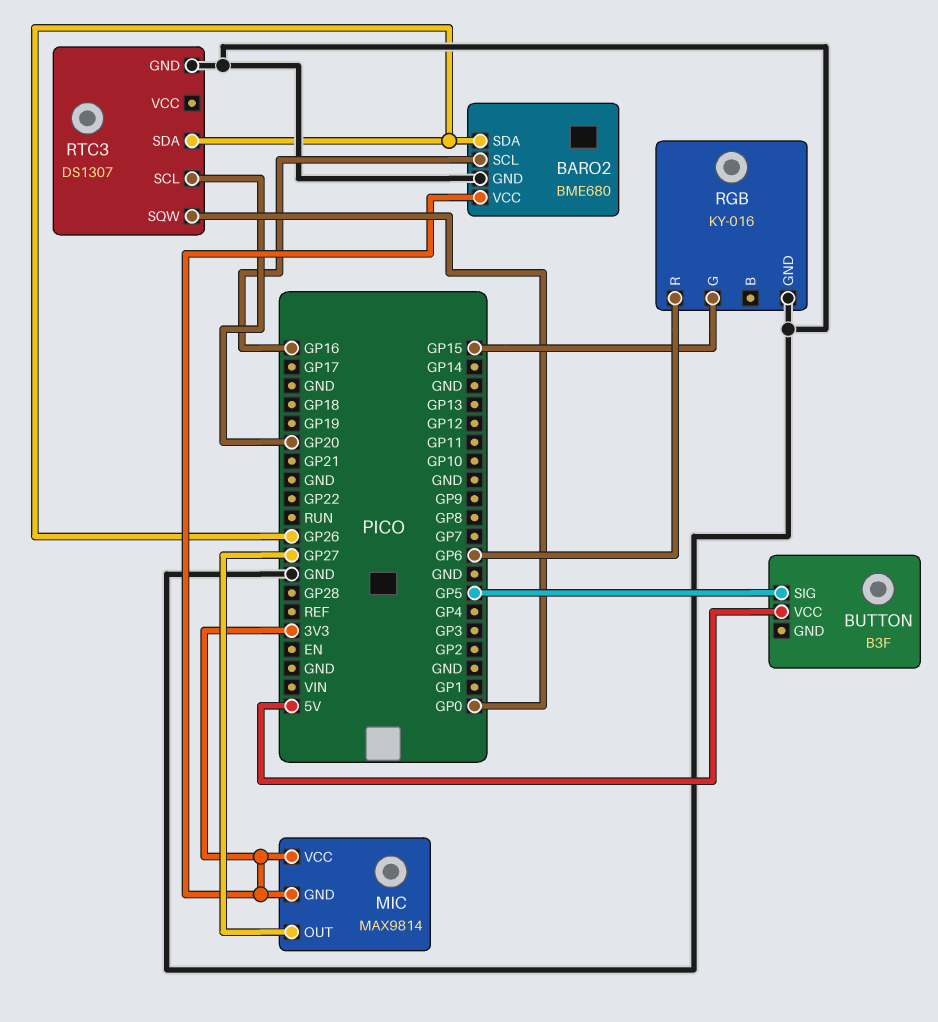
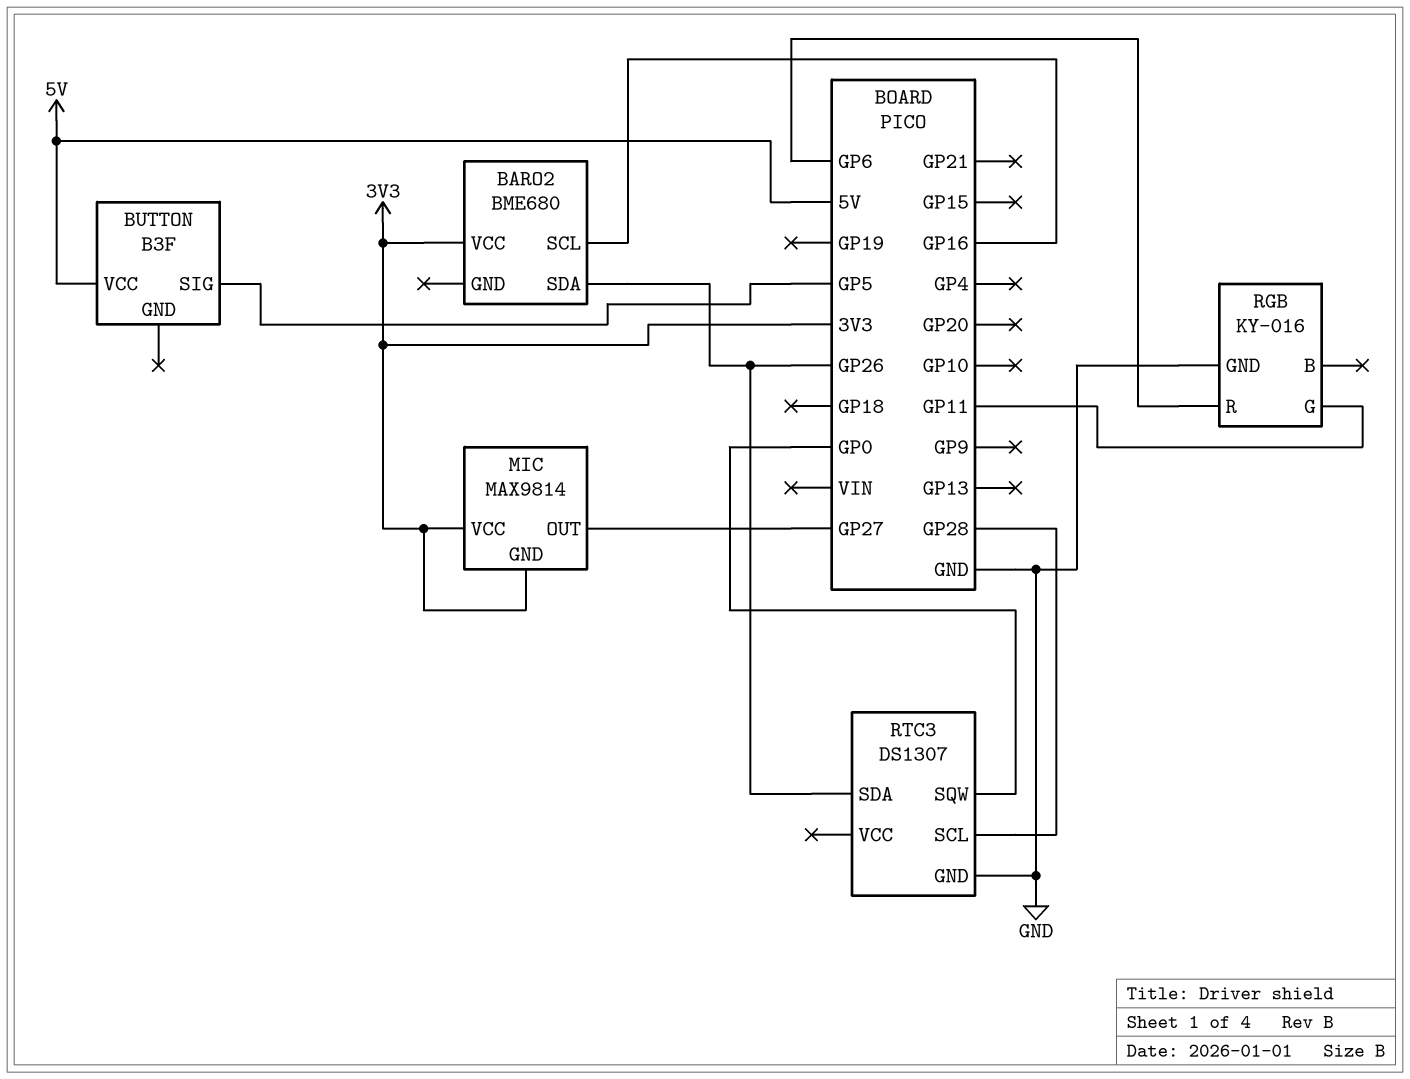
BARO2 pin GND: GND -> none
RGB pin G: GP15 -> GP11
RTC3 pin SCL: GP20 -> GP28

